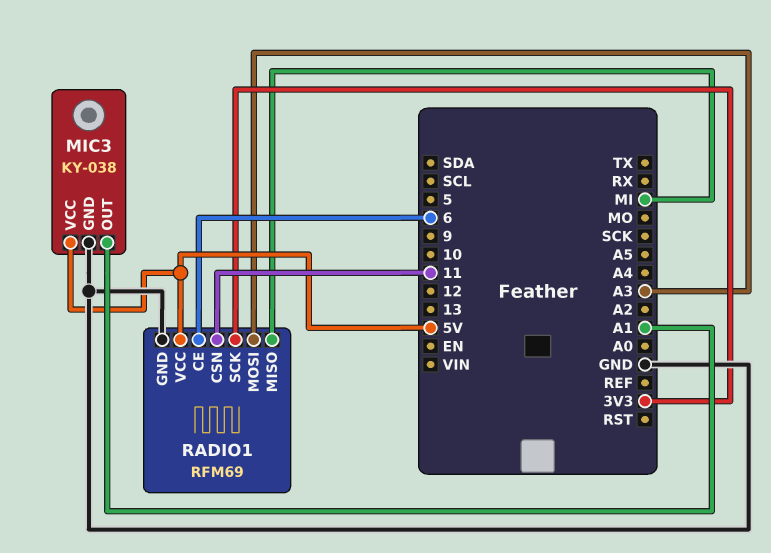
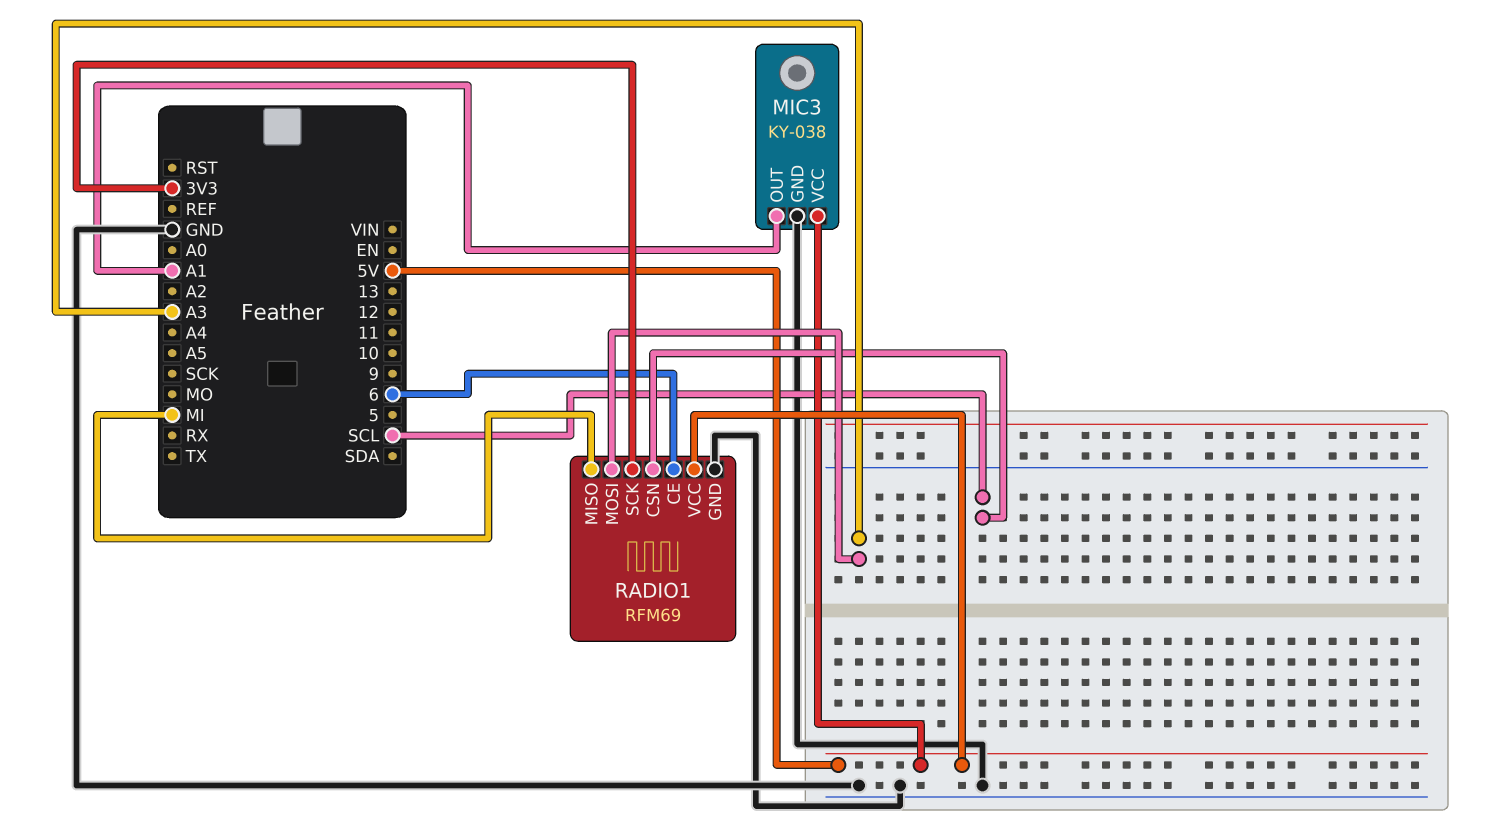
RADIO1 pin CSN: 11 -> SCL

